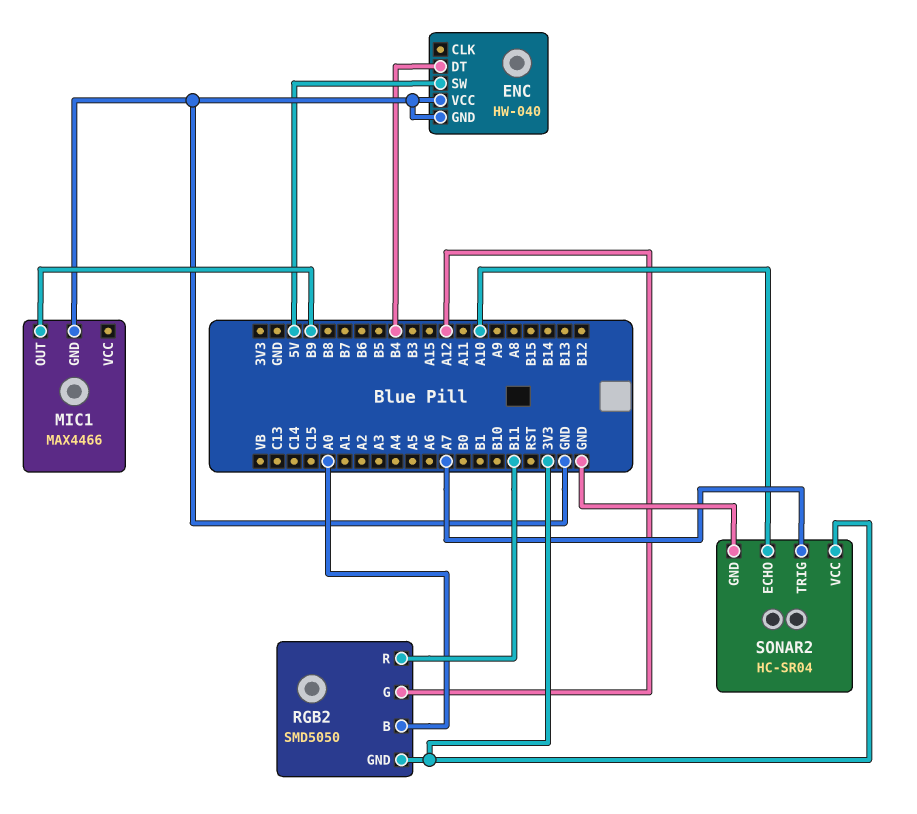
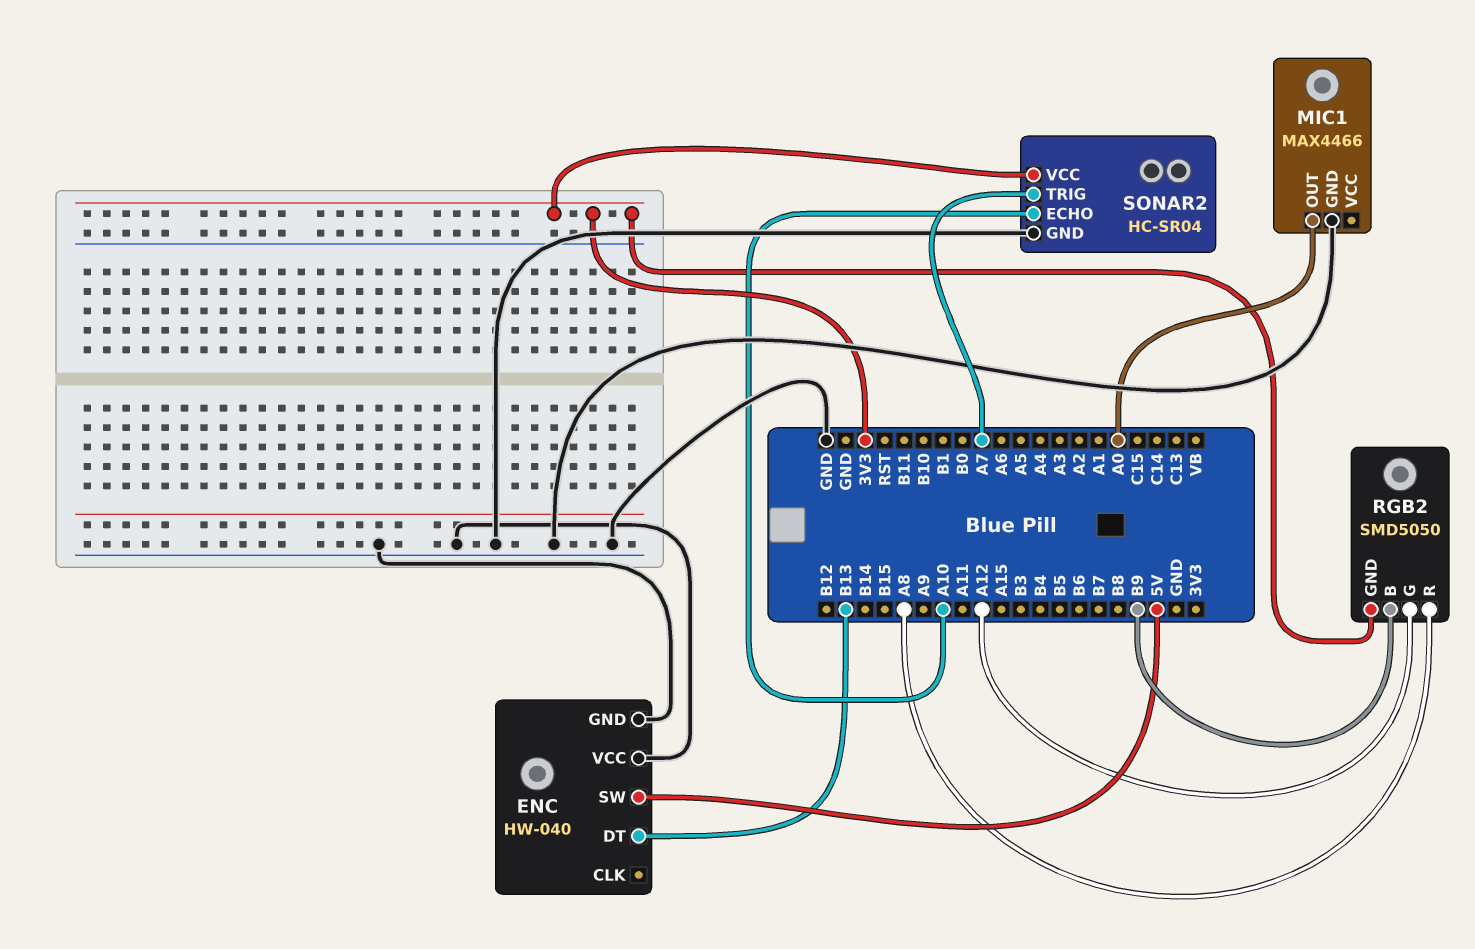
ENC pin DT: B4 -> B13
MIC1 pin OUT: B9 -> A0
RGB2 pin B: A0 -> B9
RGB2 pin R: B11 -> A8

